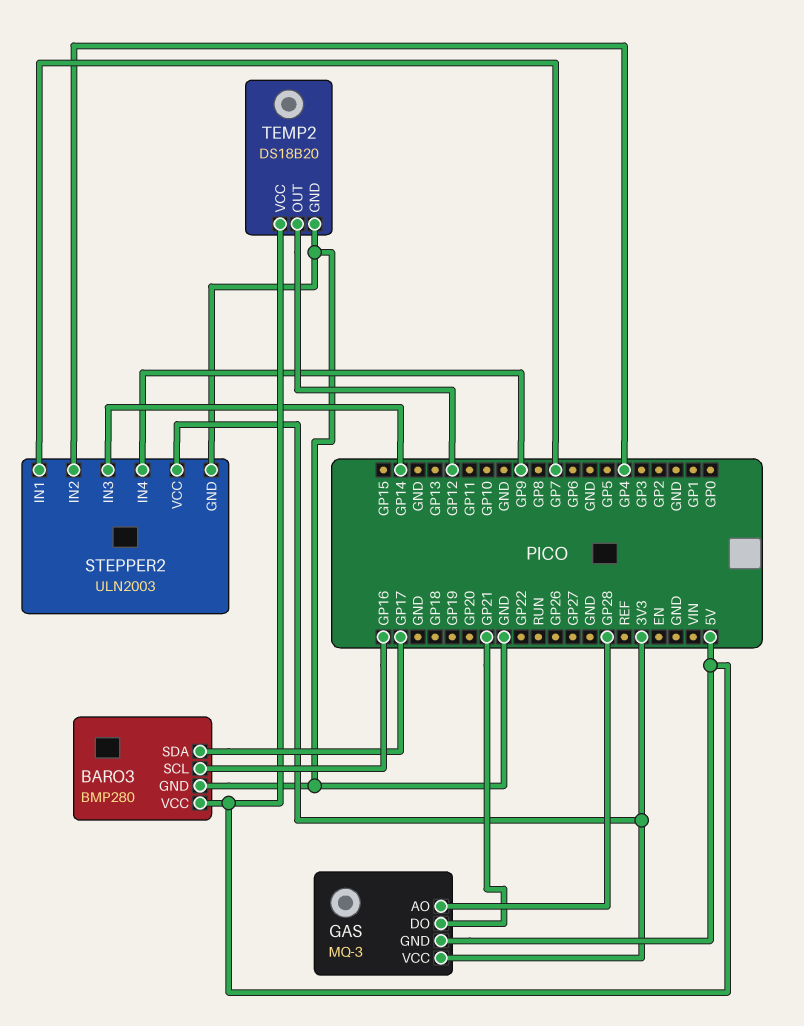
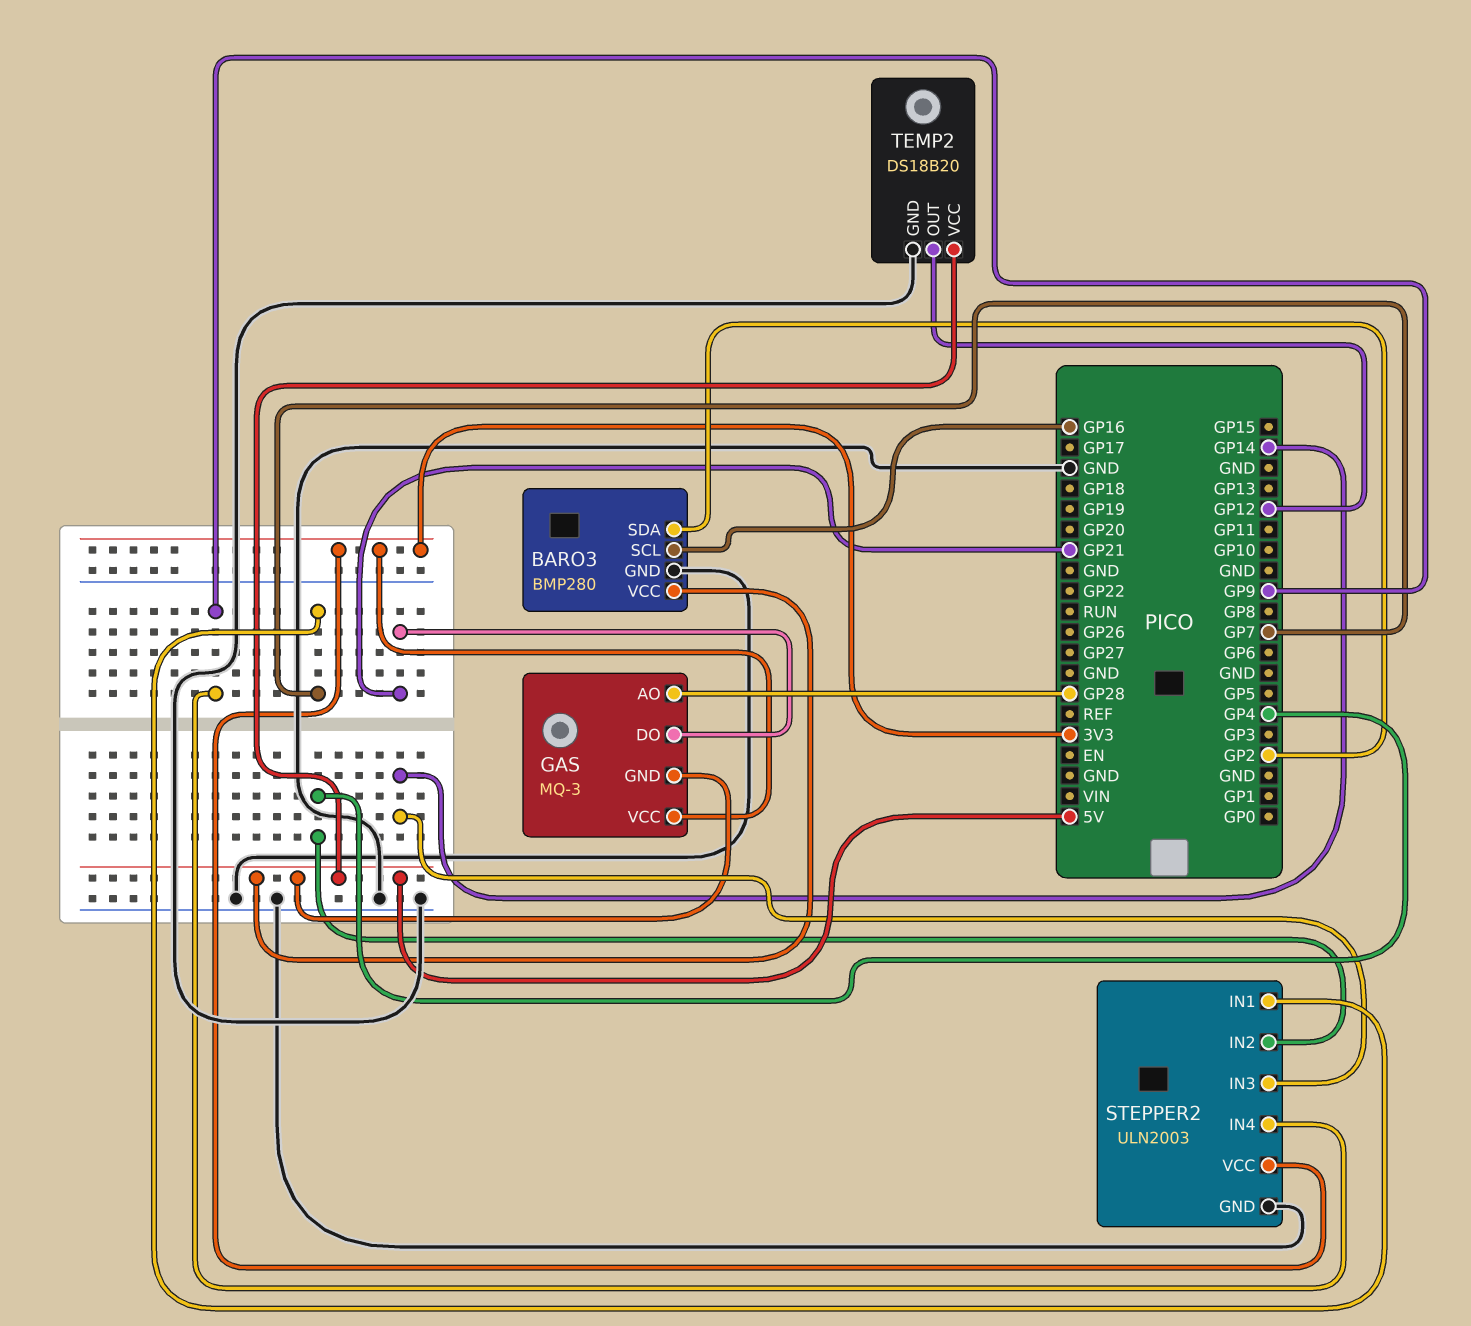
BARO3 pin SDA: GP17 -> GP2

